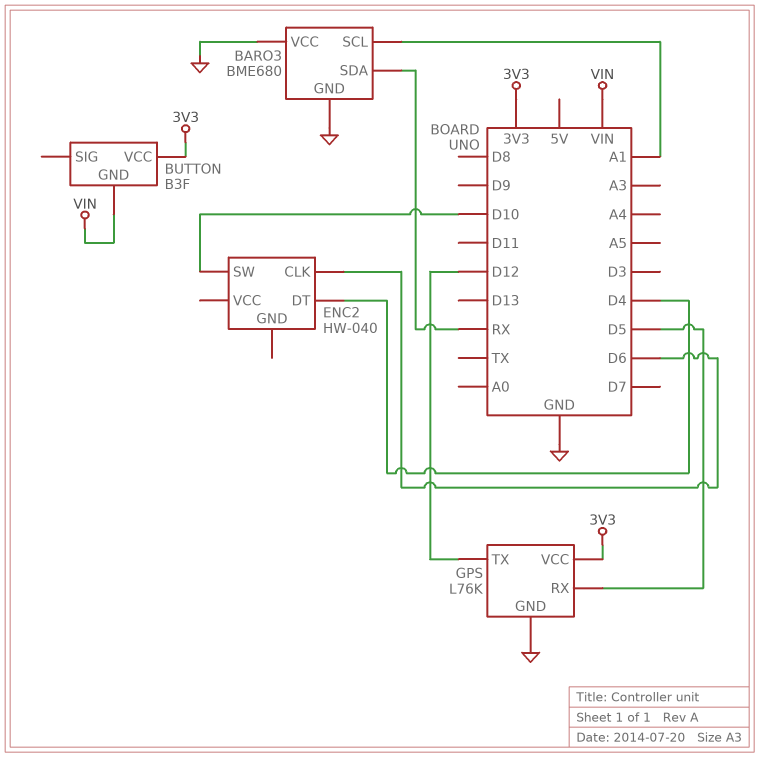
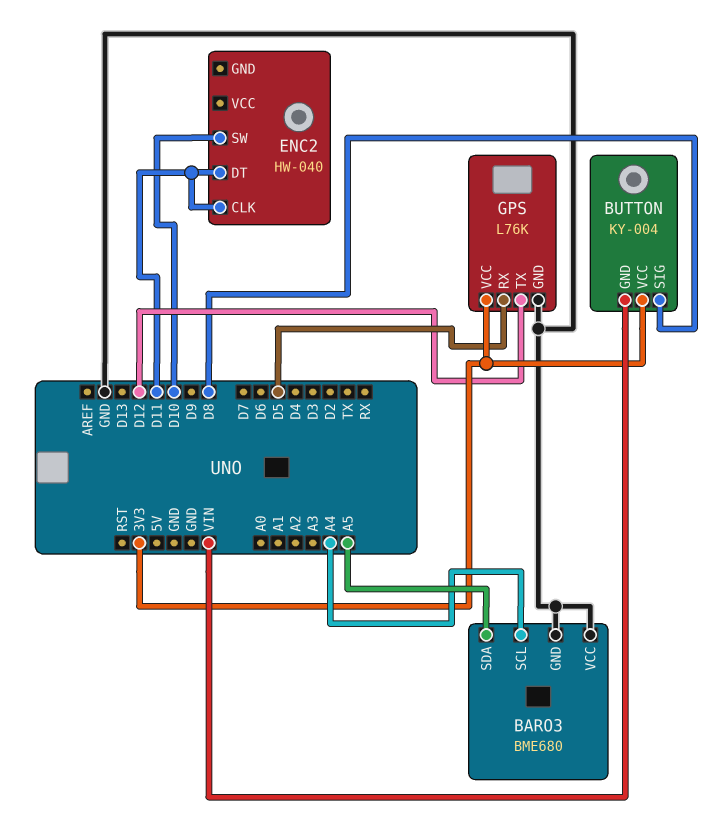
BARO3 pin SCL: A1 -> A4
BARO3 pin SDA: RX -> A5
BUTTON: B3F -> KY-004
BUTTON pin SIG: none -> D8
ENC2 pin CLK: D6 -> D11
ENC2 pin DT: D4 -> D11

